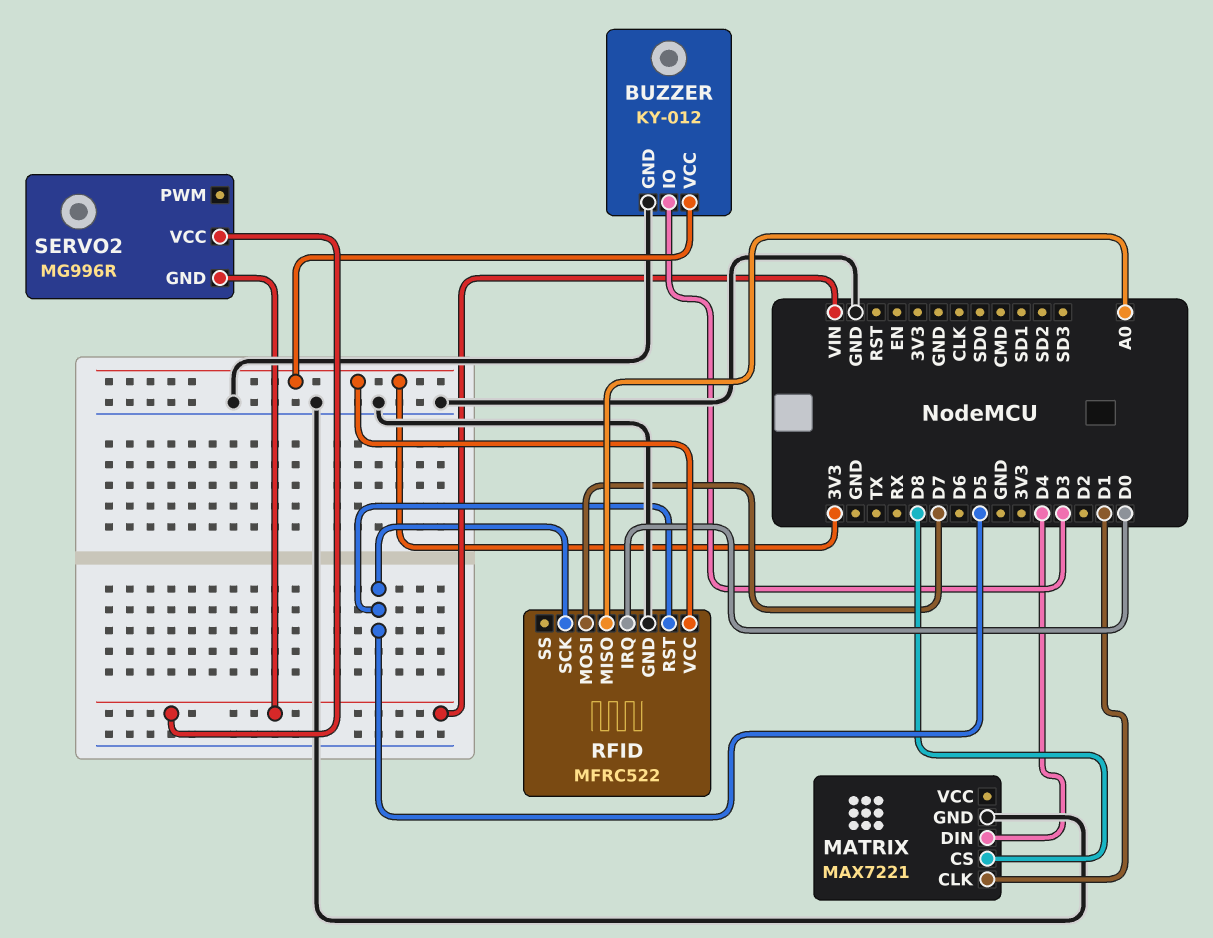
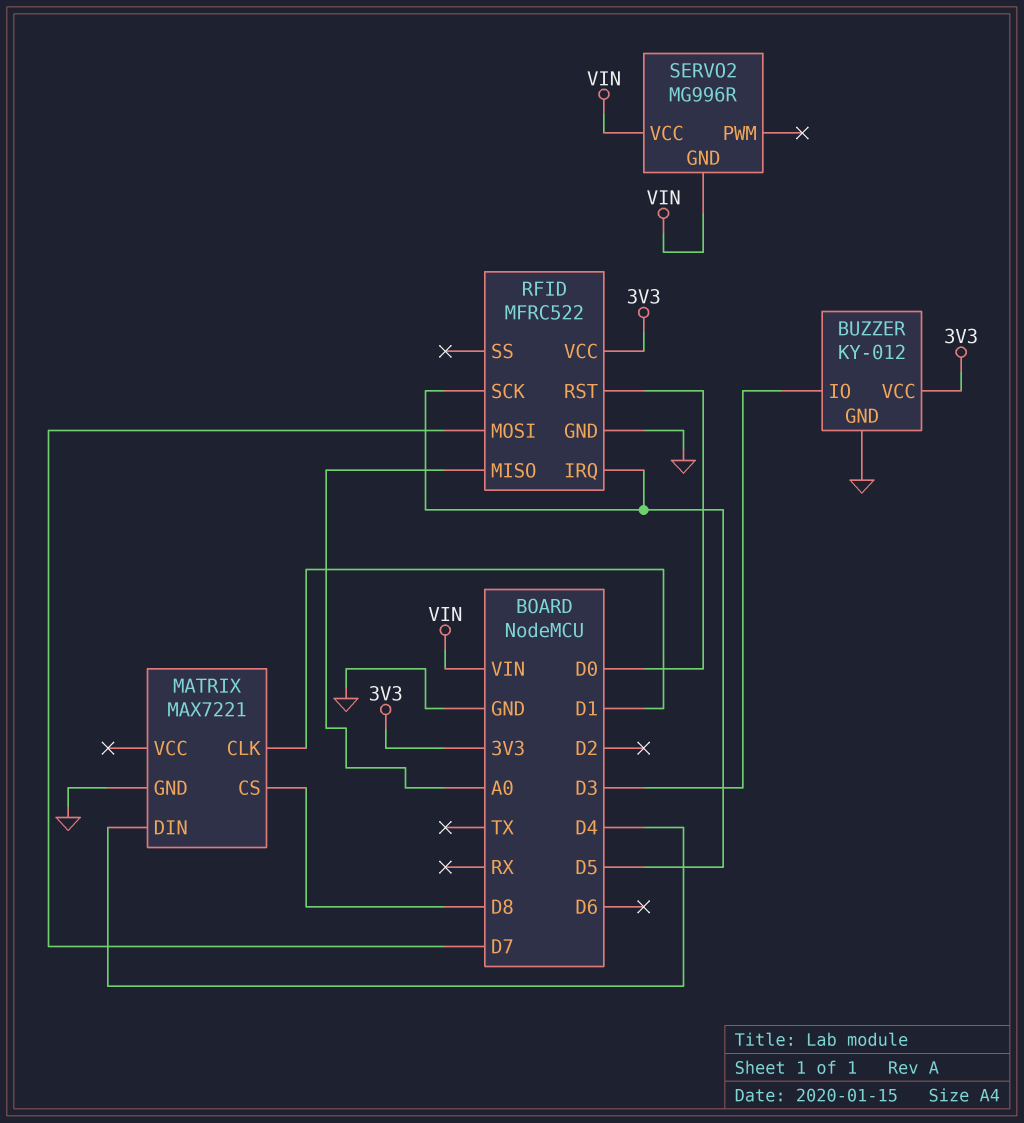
RFID pin IRQ: D0 -> D5
RFID pin RST: D5 -> D0

